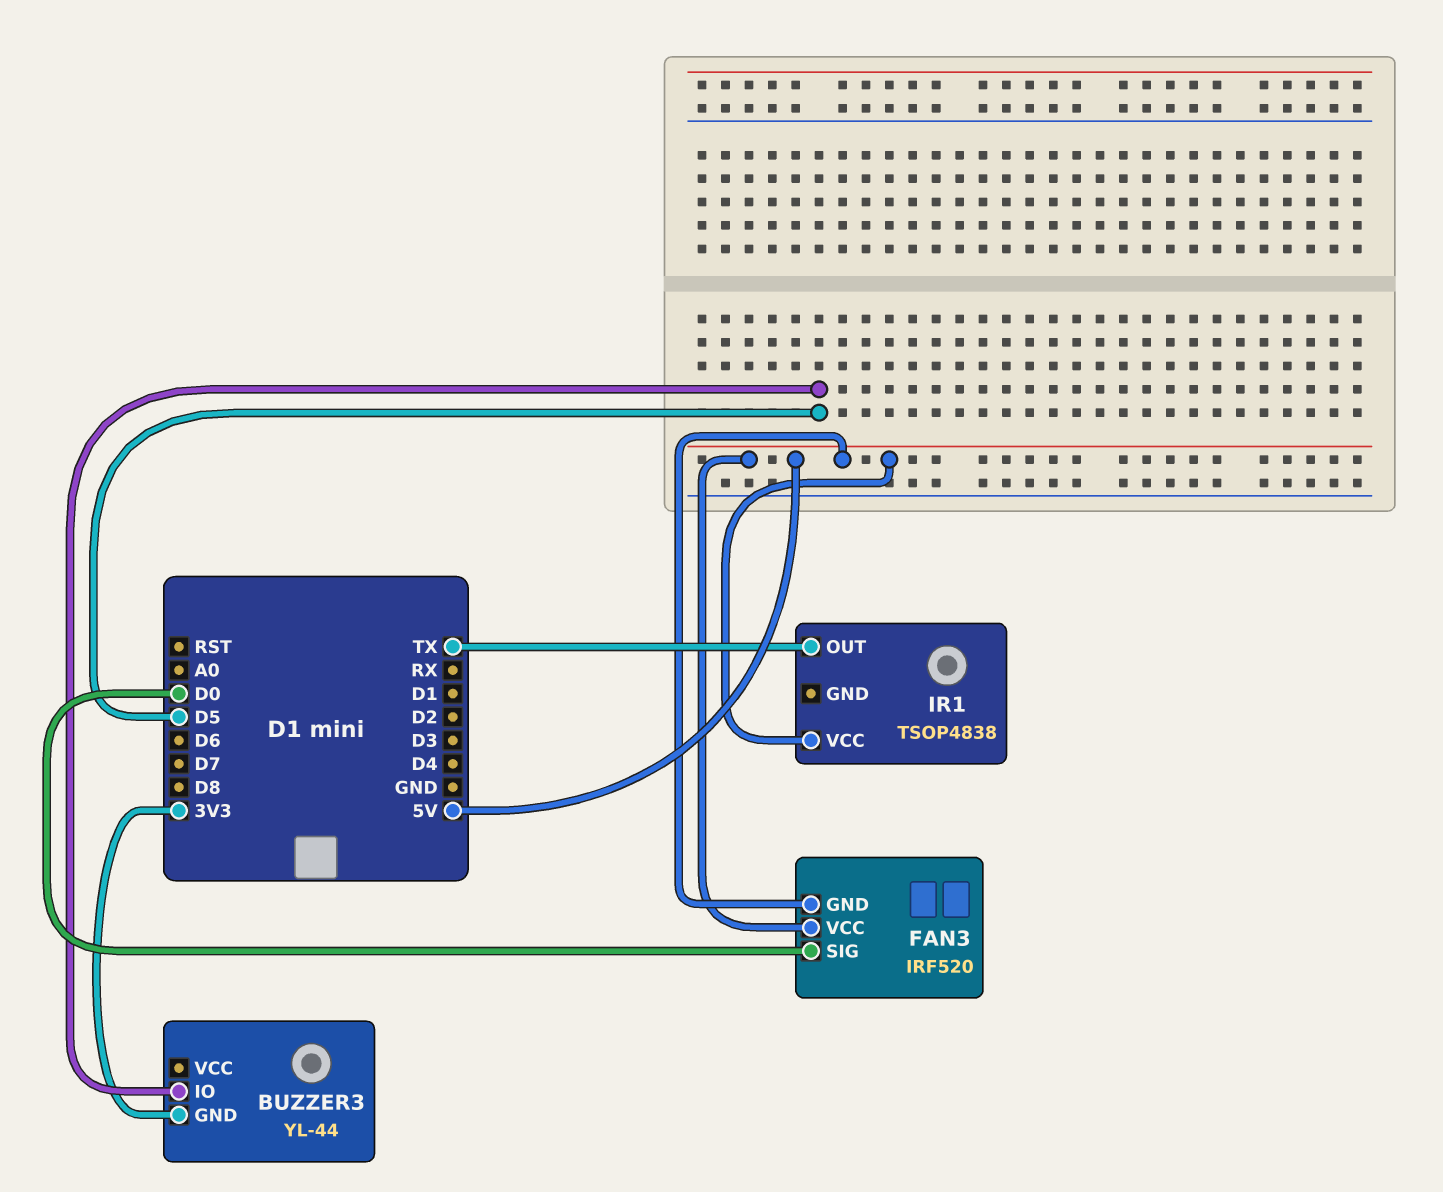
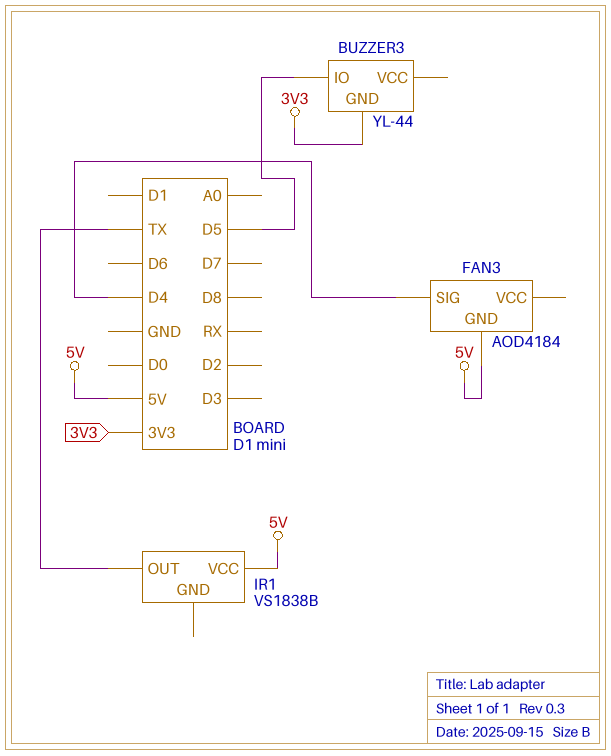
FAN3: IRF520 -> AOD4184
FAN3 pin SIG: D0 -> D4
FAN3 pin VCC: 5V -> none
IR1: TSOP4838 -> VS1838B

